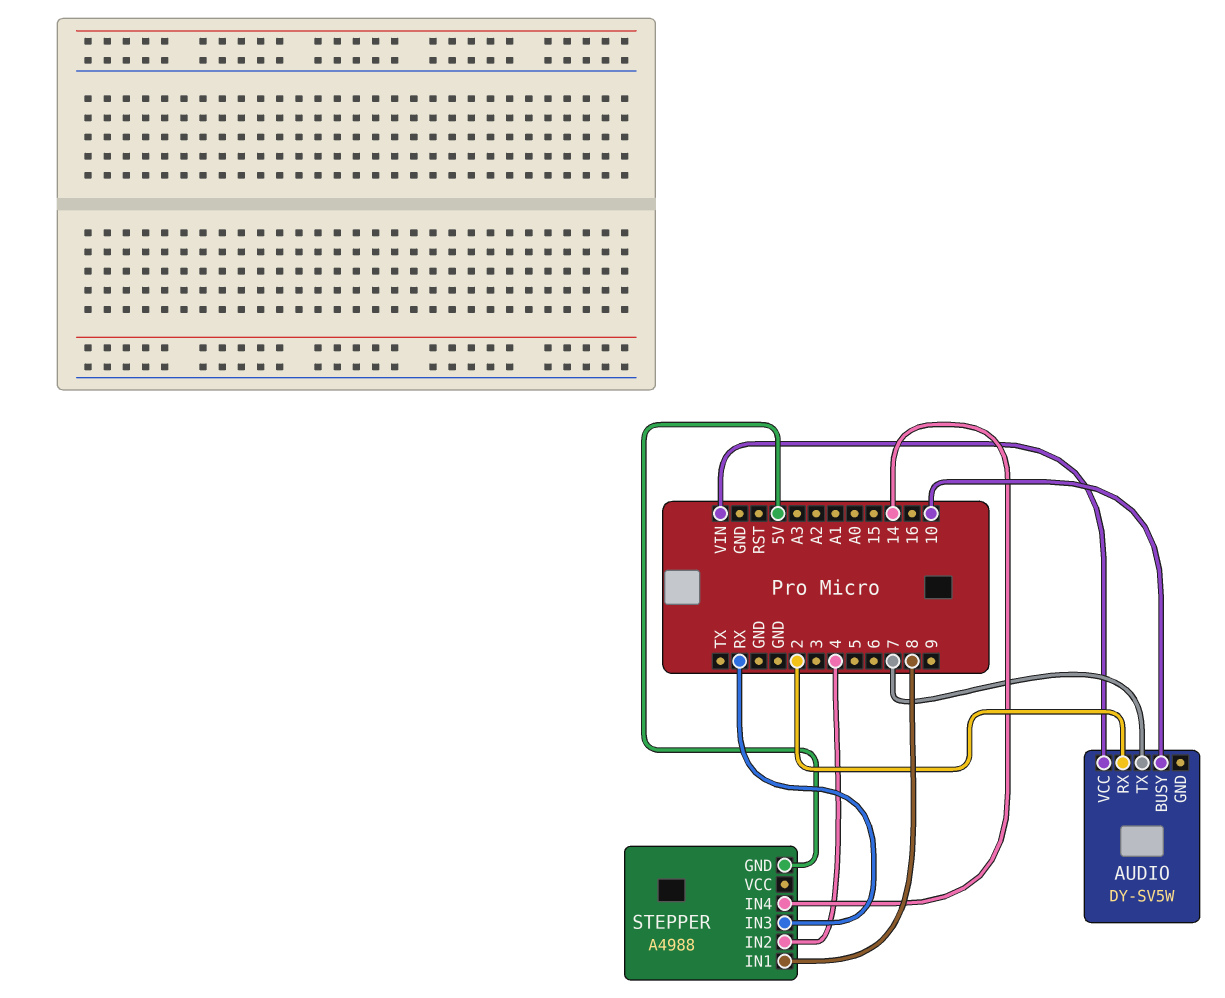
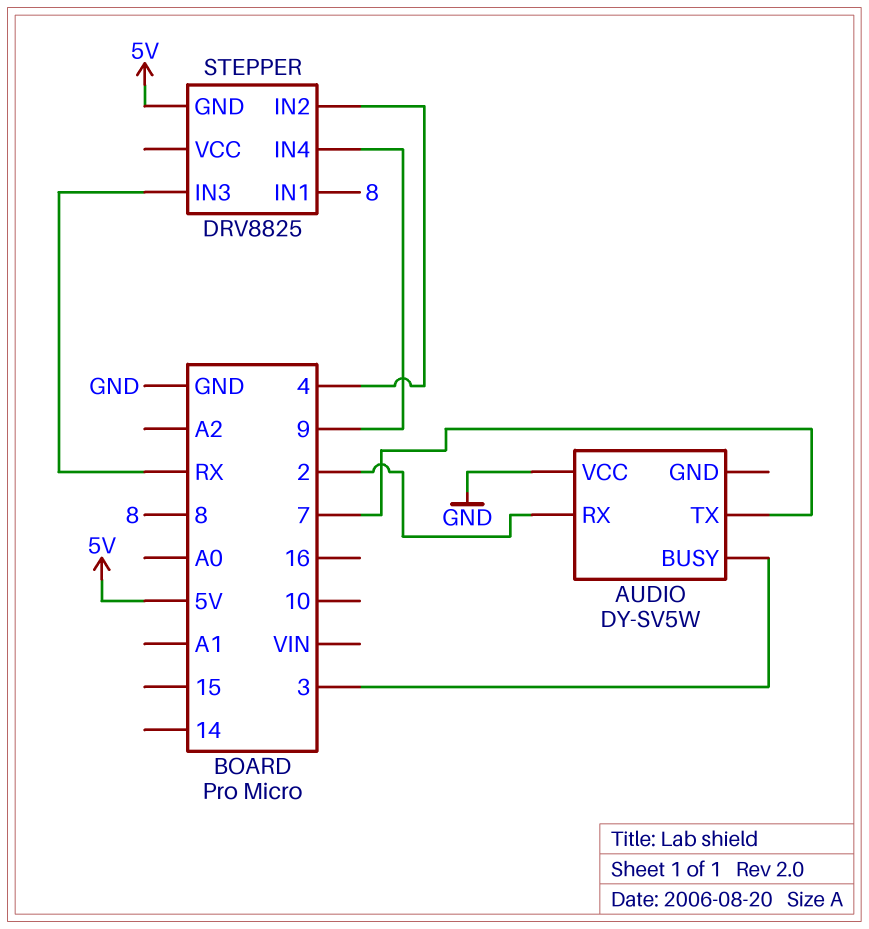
AUDIO pin BUSY: 10 -> 3
AUDIO pin VCC: VIN -> GND
STEPPER: A4988 -> DRV8825
STEPPER pin IN4: 14 -> 9

